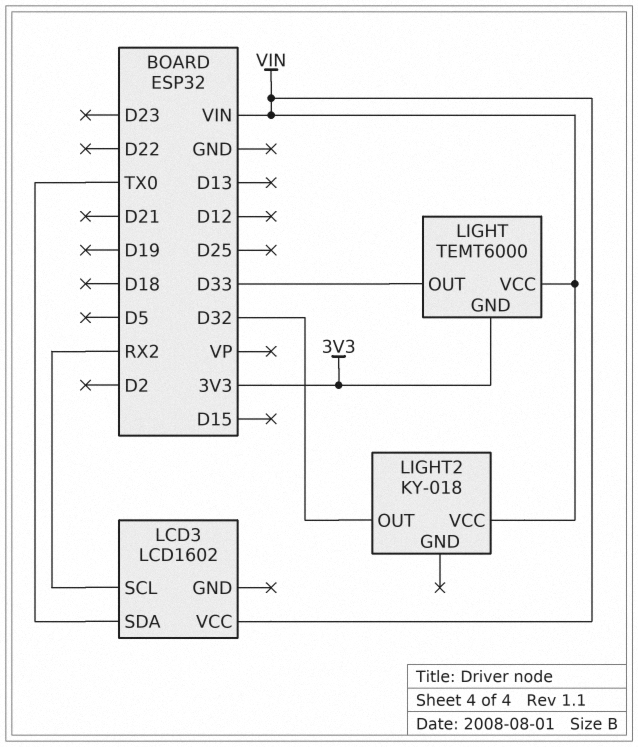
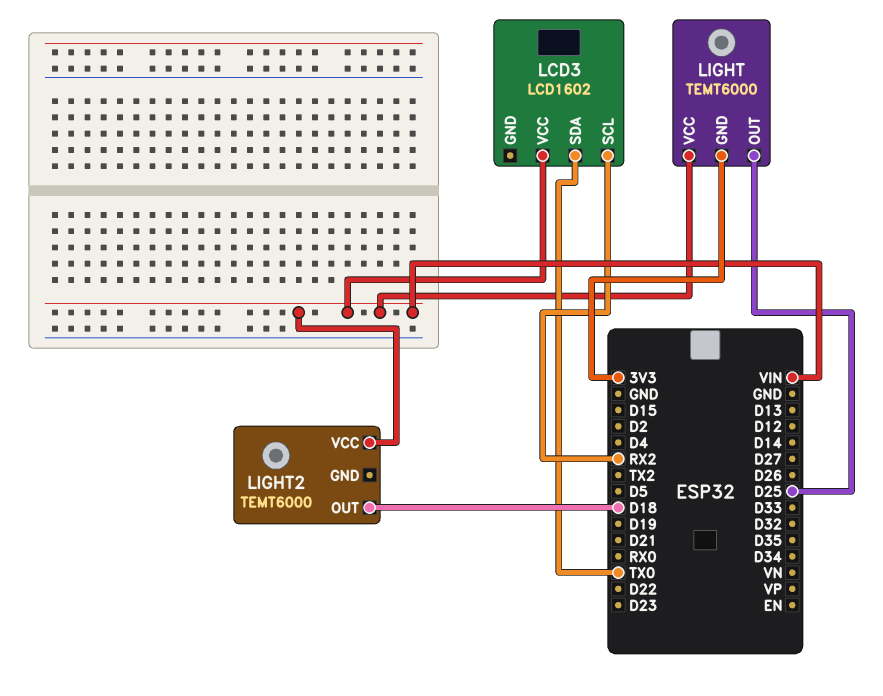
LIGHT pin OUT: D33 -> D25
LIGHT2: KY-018 -> TEMT6000
LIGHT2 pin OUT: D32 -> D18

